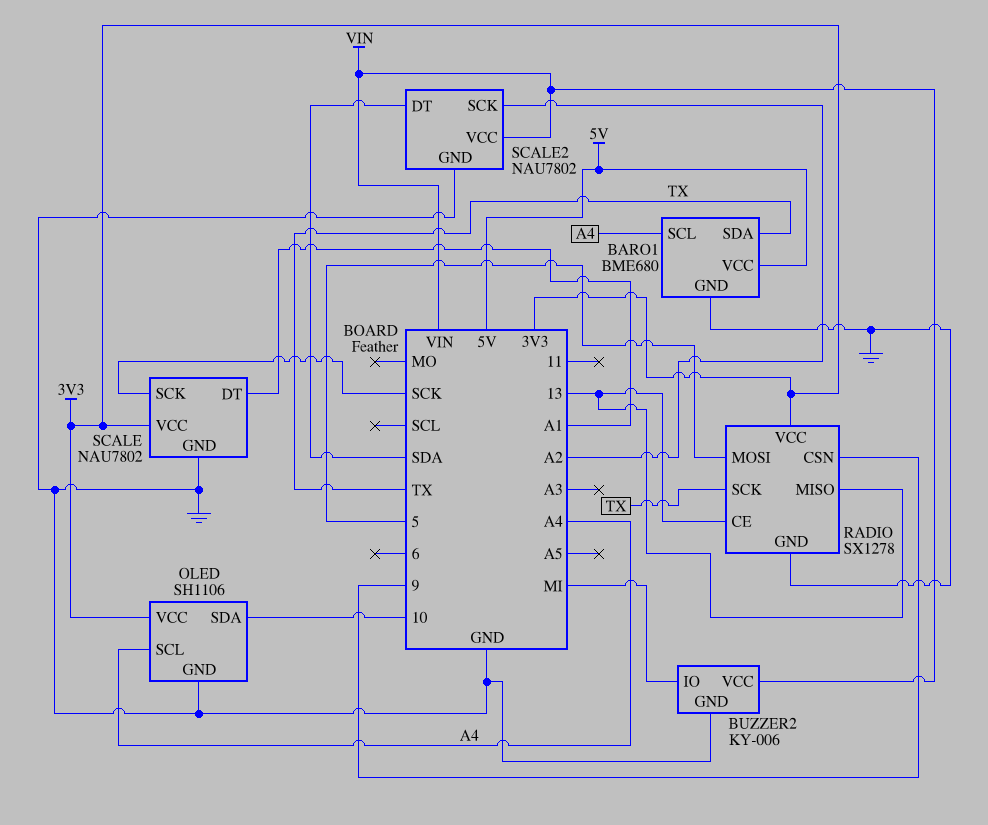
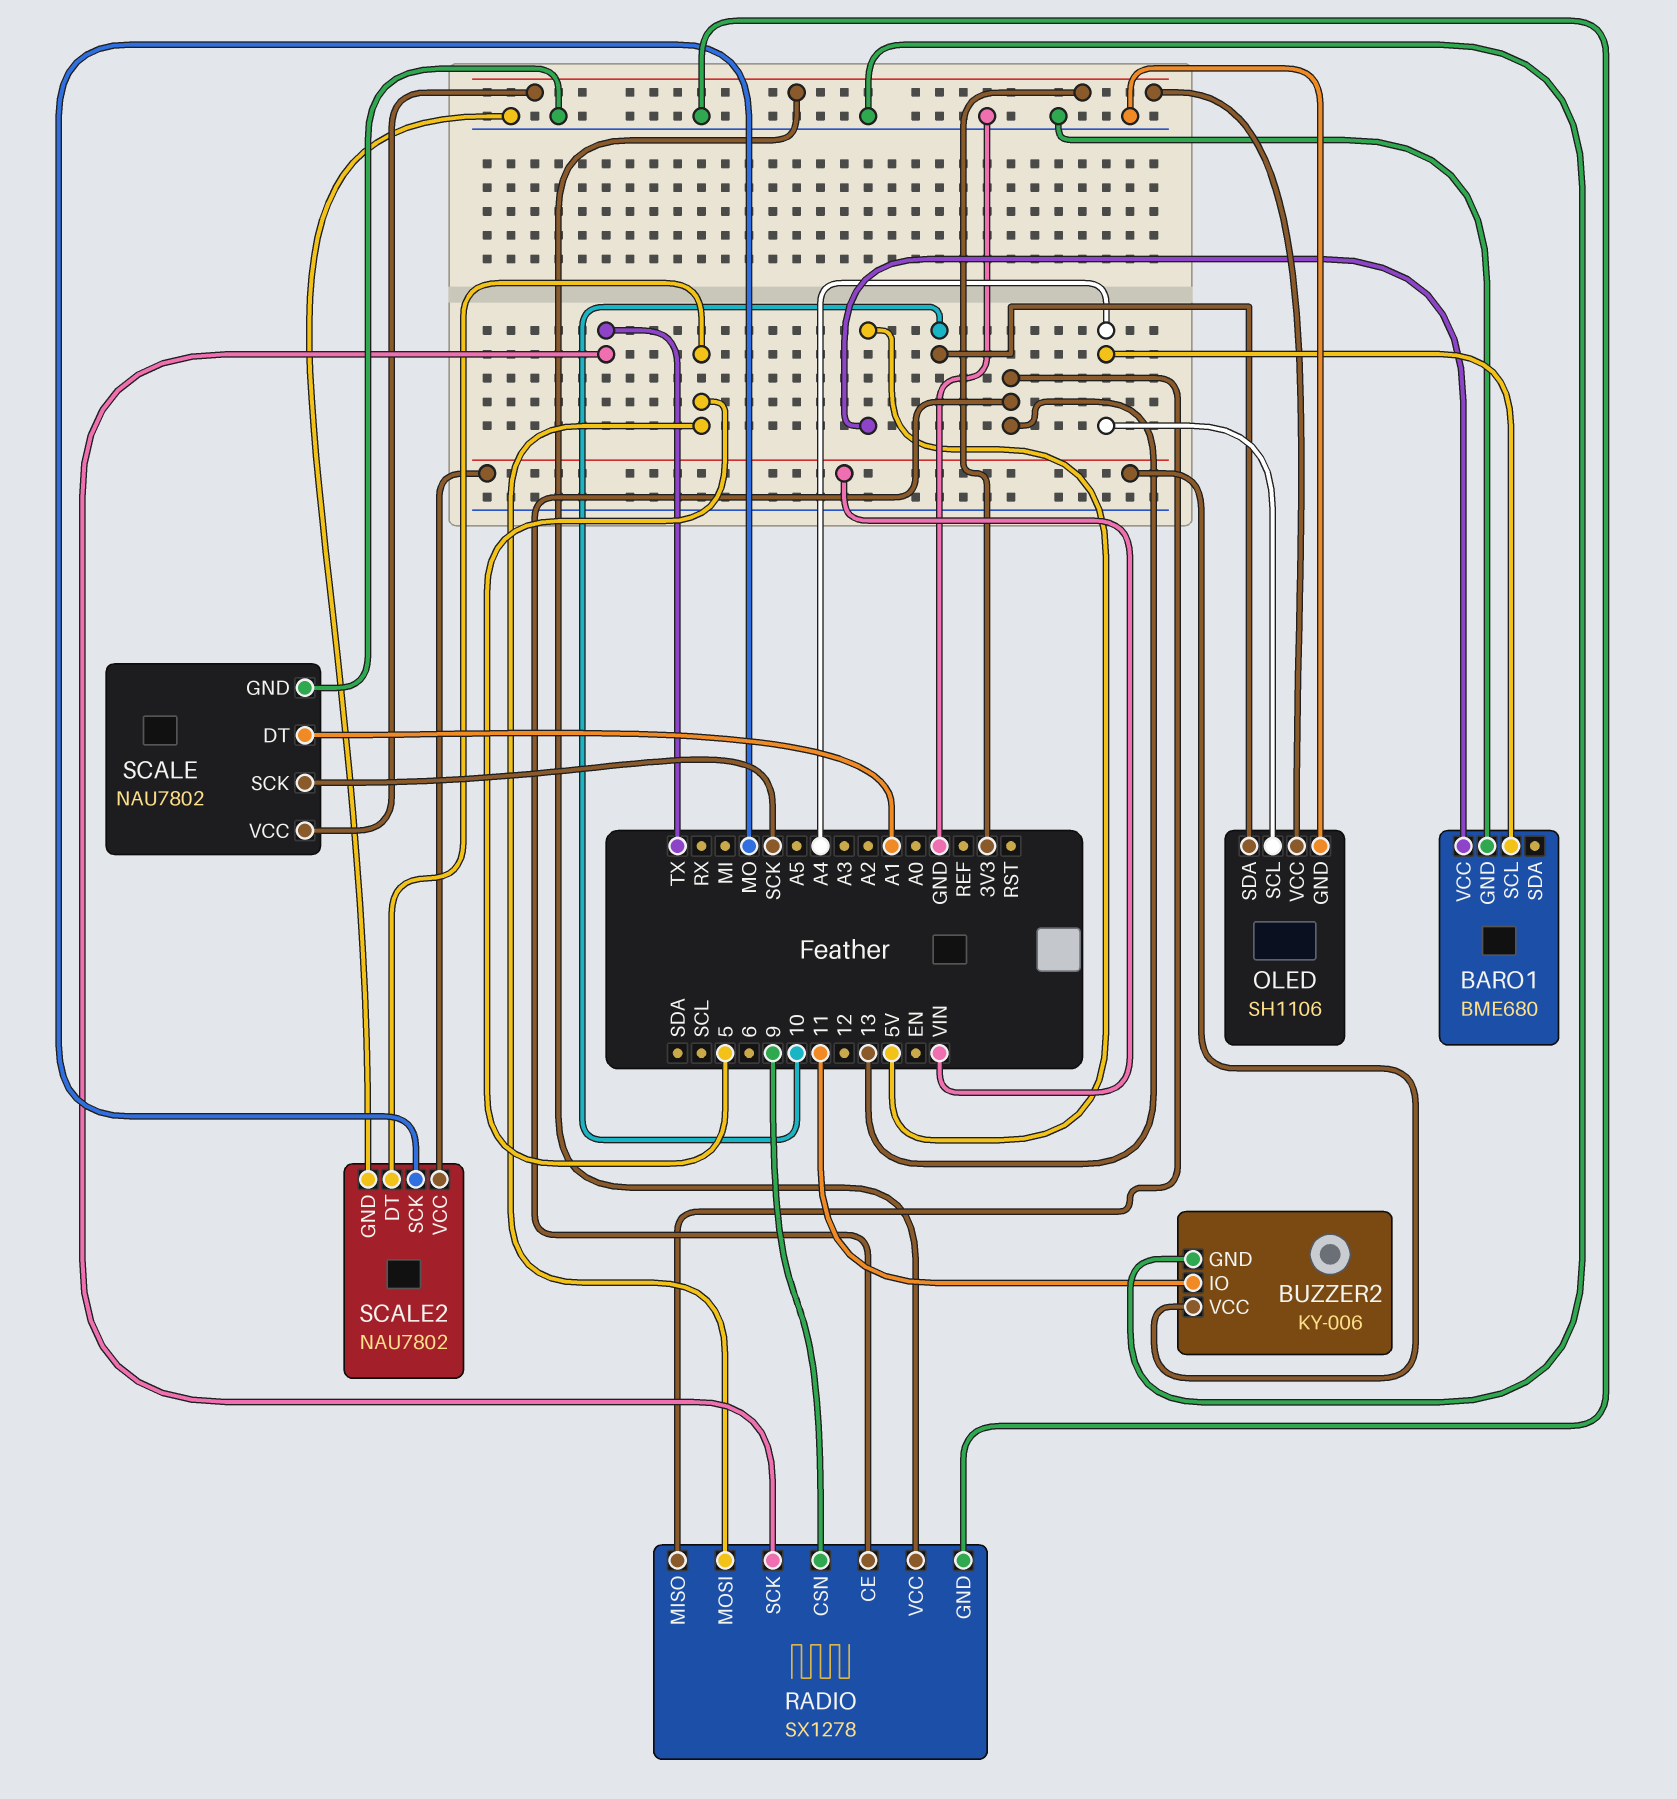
BARO1 pin SDA: TX -> none
BUZZER2 pin IO: MI -> 11
SCALE2 pin DT: SDA -> 5
SCALE2 pin SCK: A2 -> MO

